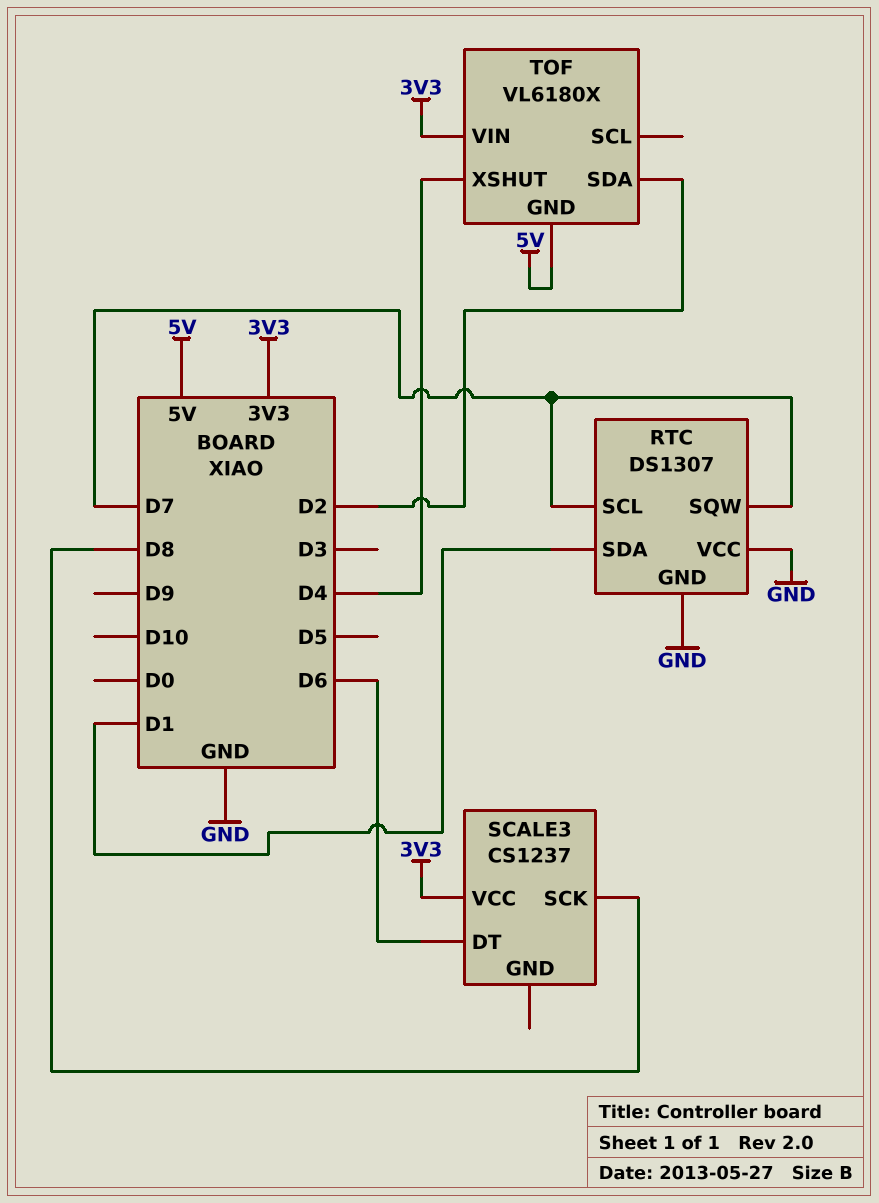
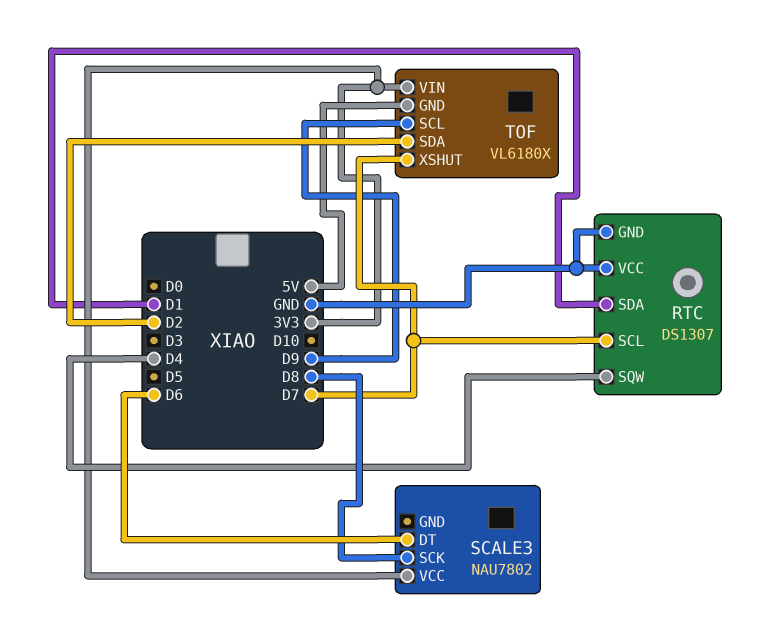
RTC pin SQW: D7 -> D4
SCALE3: CS1237 -> NAU7802
TOF pin SCL: none -> D9
TOF pin XSHUT: D4 -> D7

